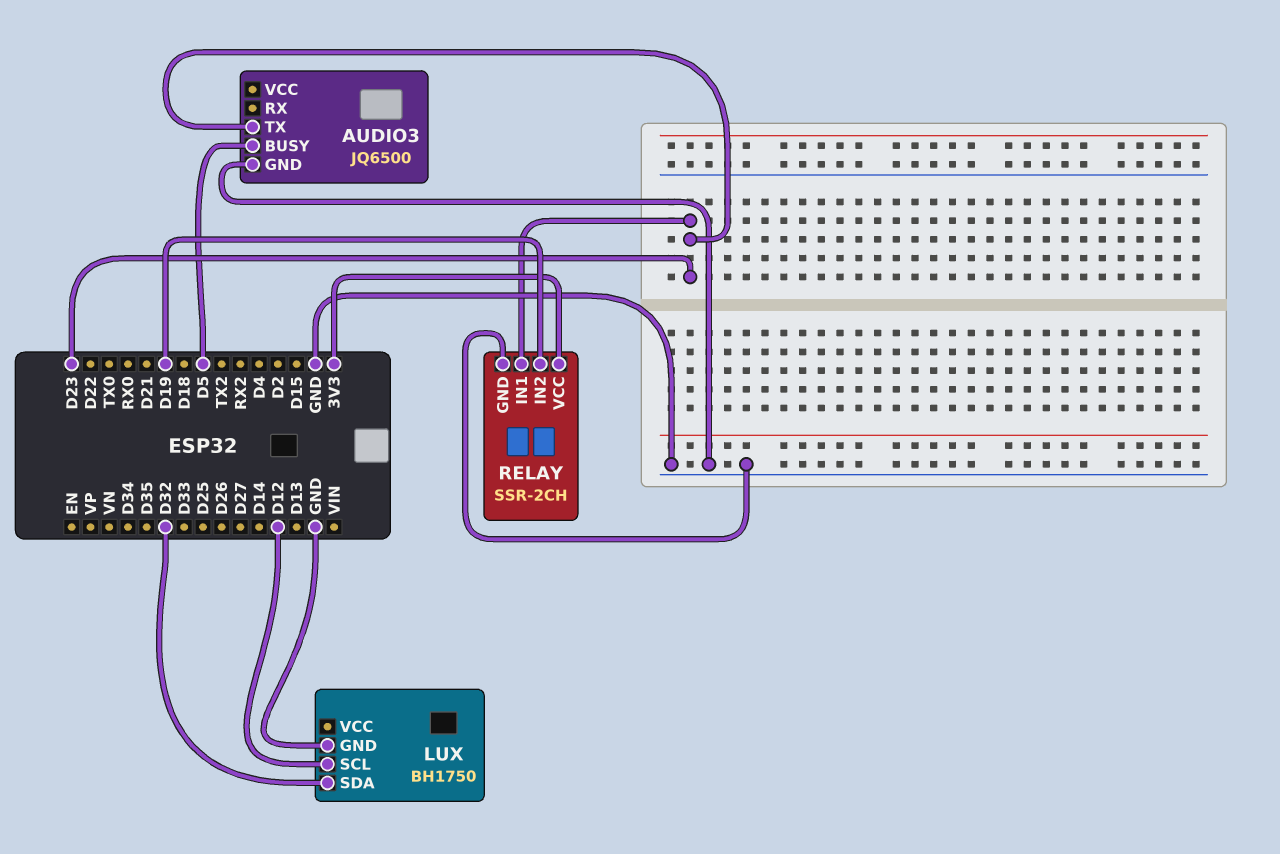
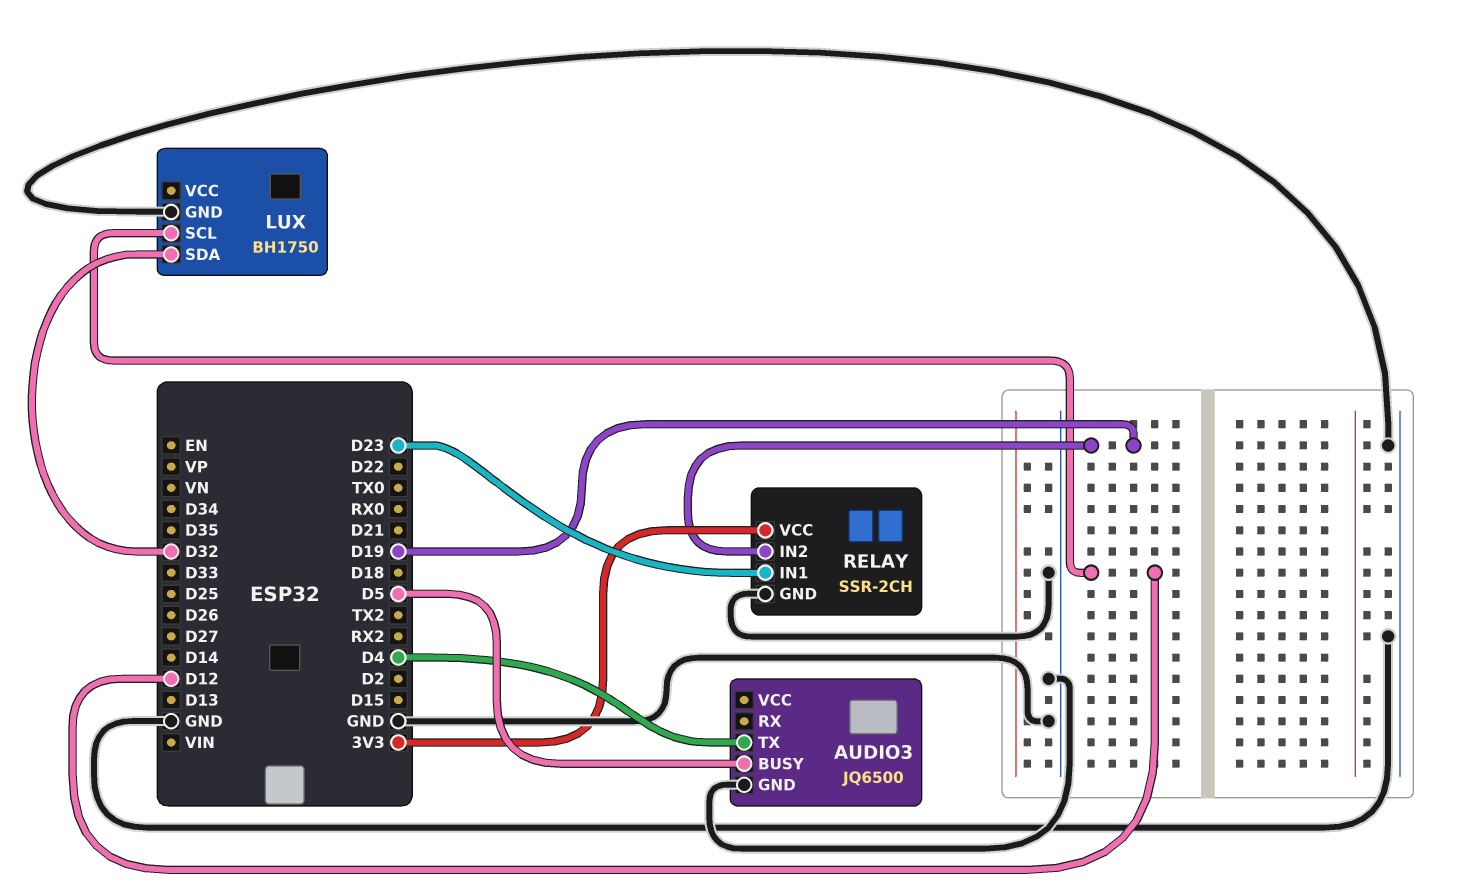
AUDIO3 pin TX: D23 -> D4

